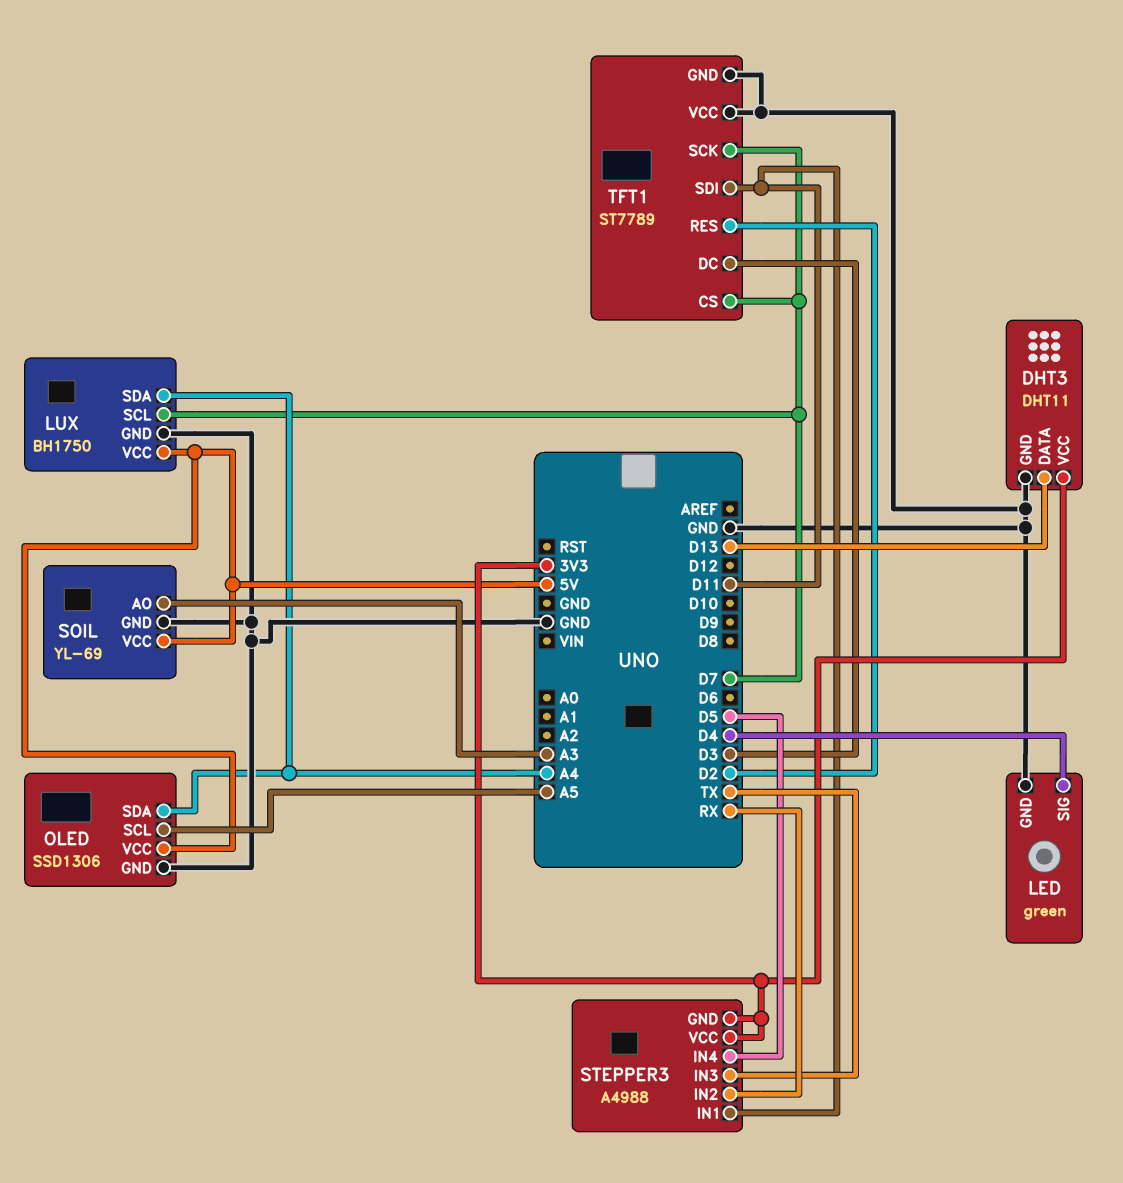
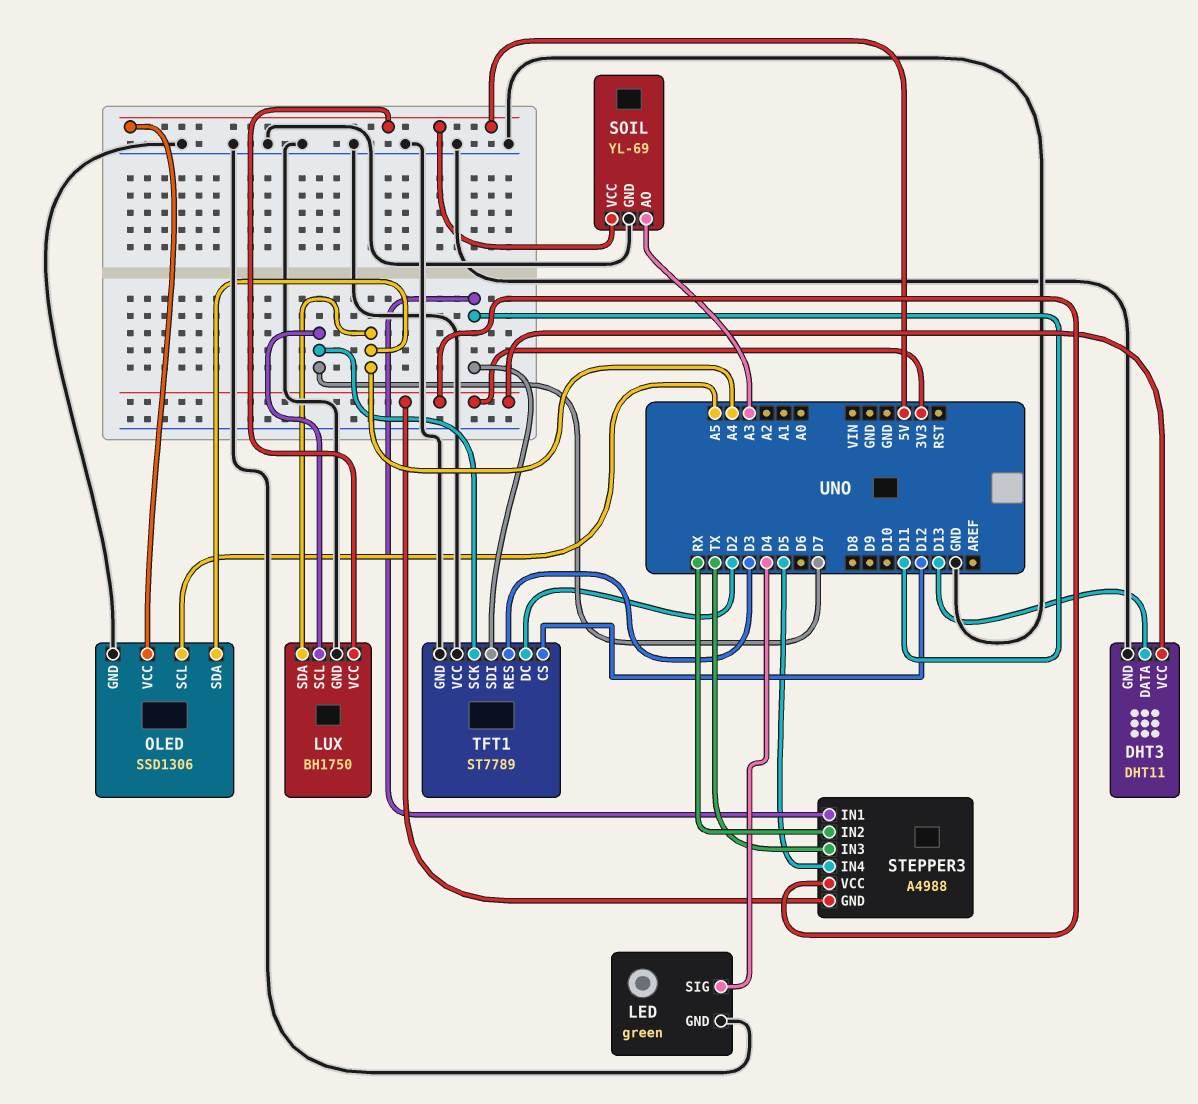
TFT1 pin CS: D7 -> D12
TFT1 pin DC: D3 -> D2
TFT1 pin RES: D2 -> D3

